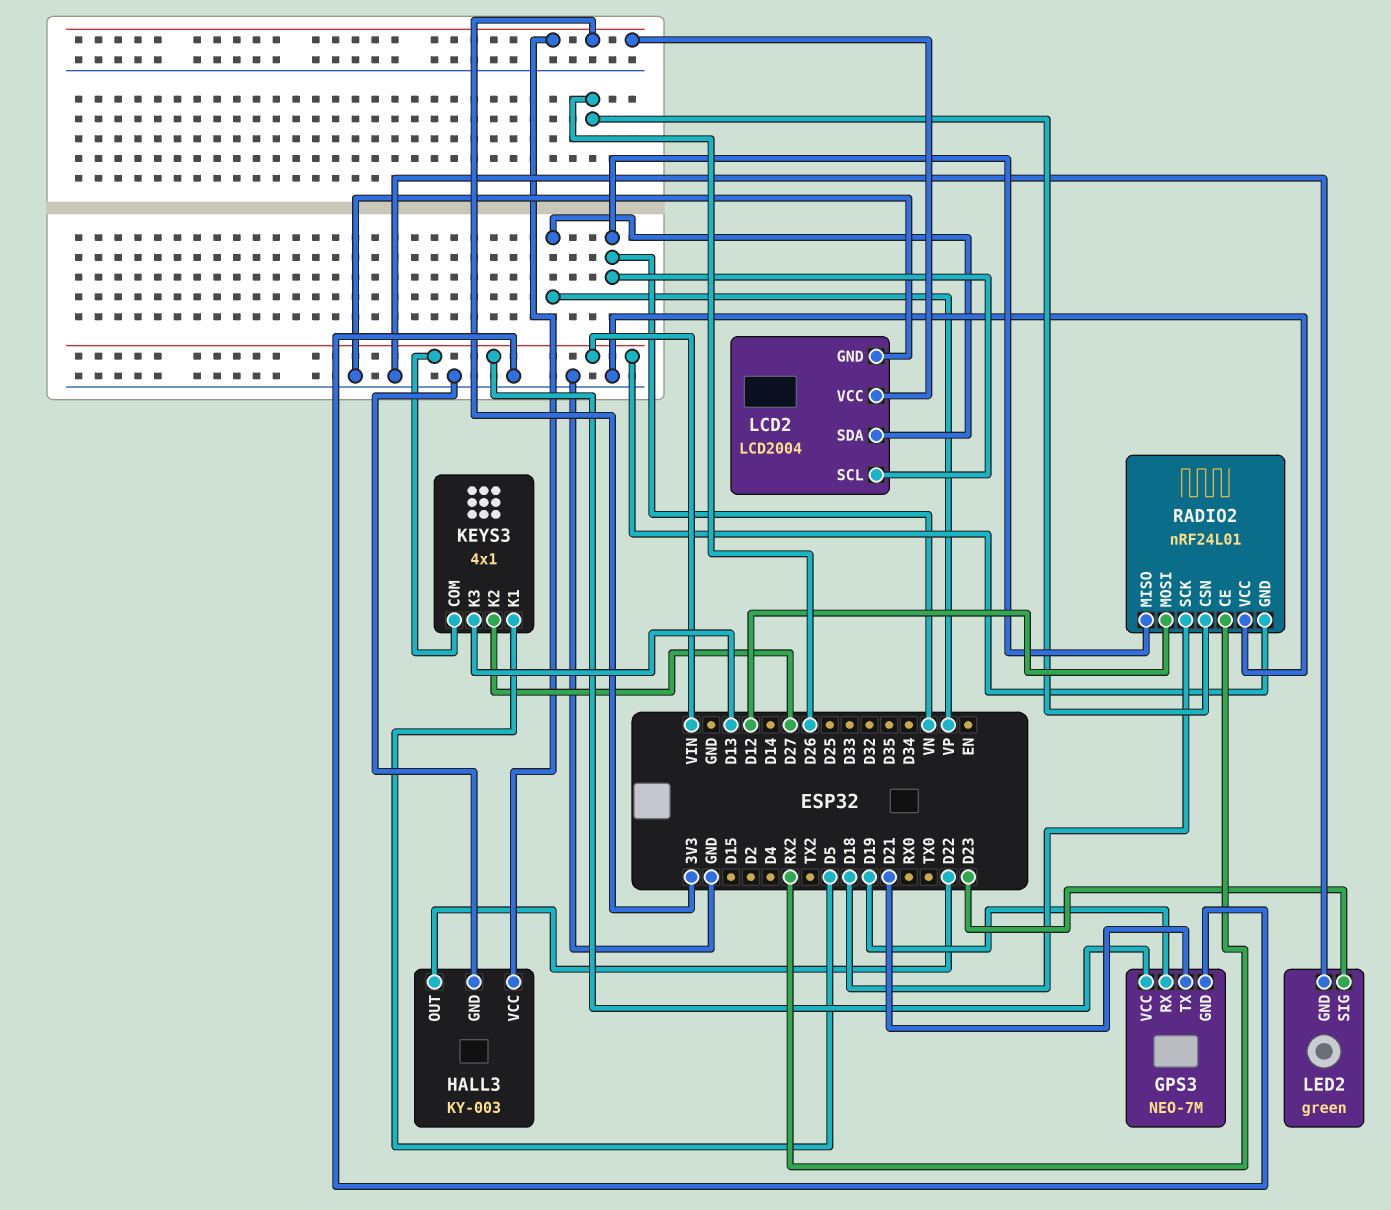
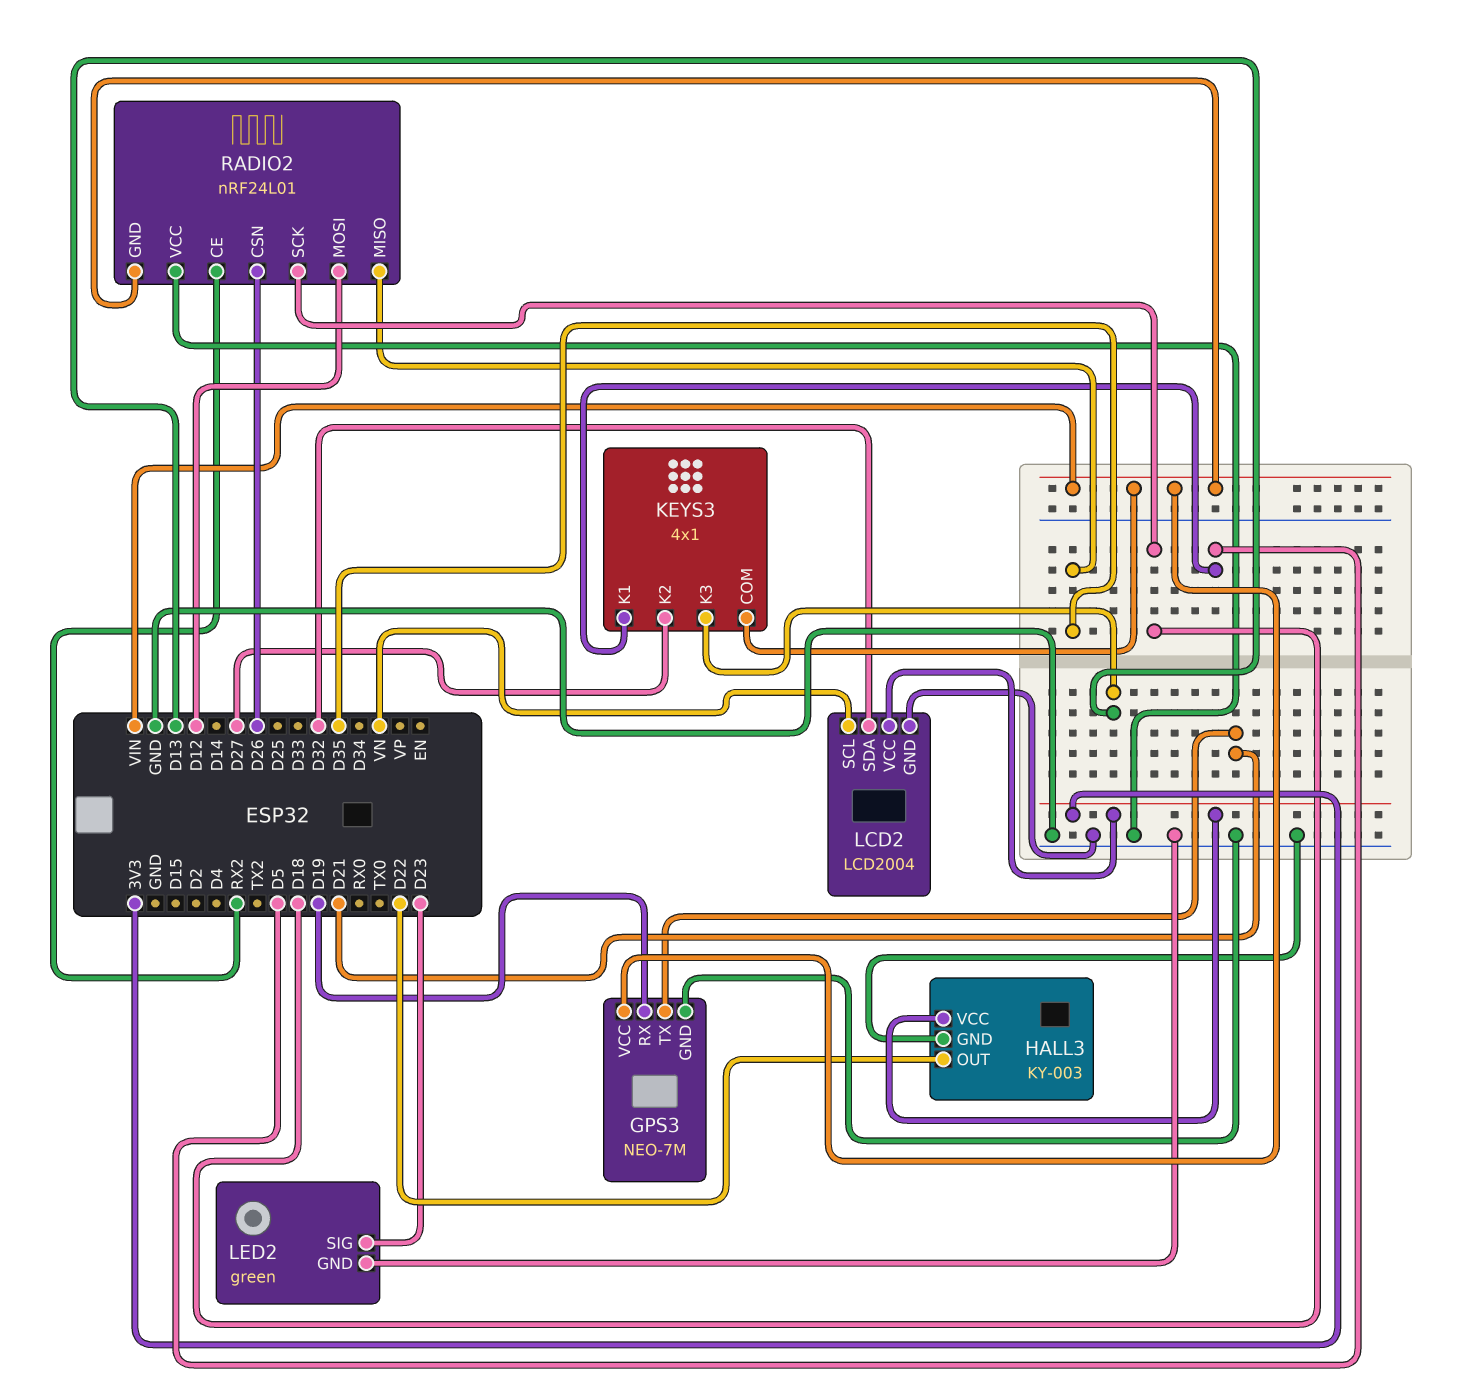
LCD2 pin SDA: VP -> D32
RADIO2 pin MISO: VN -> D35

